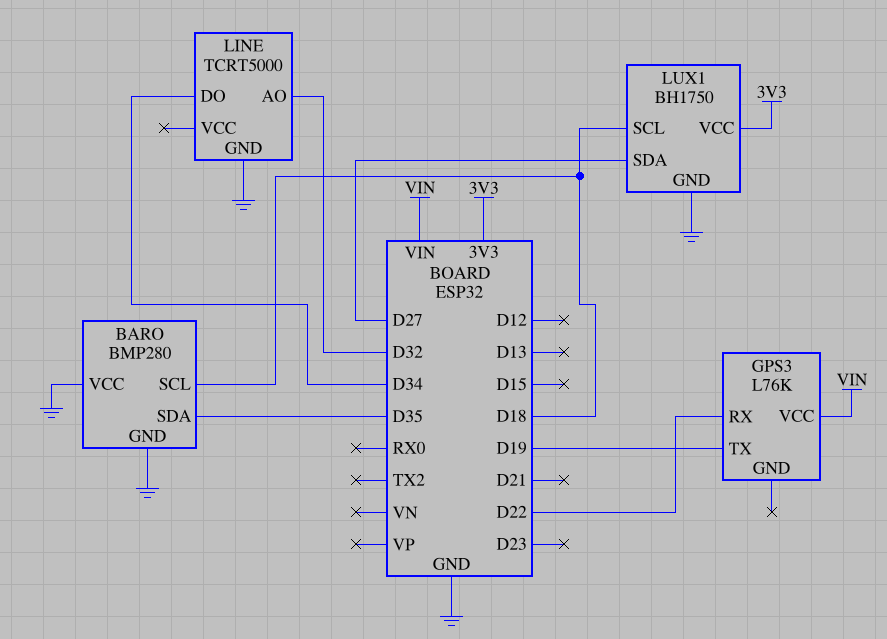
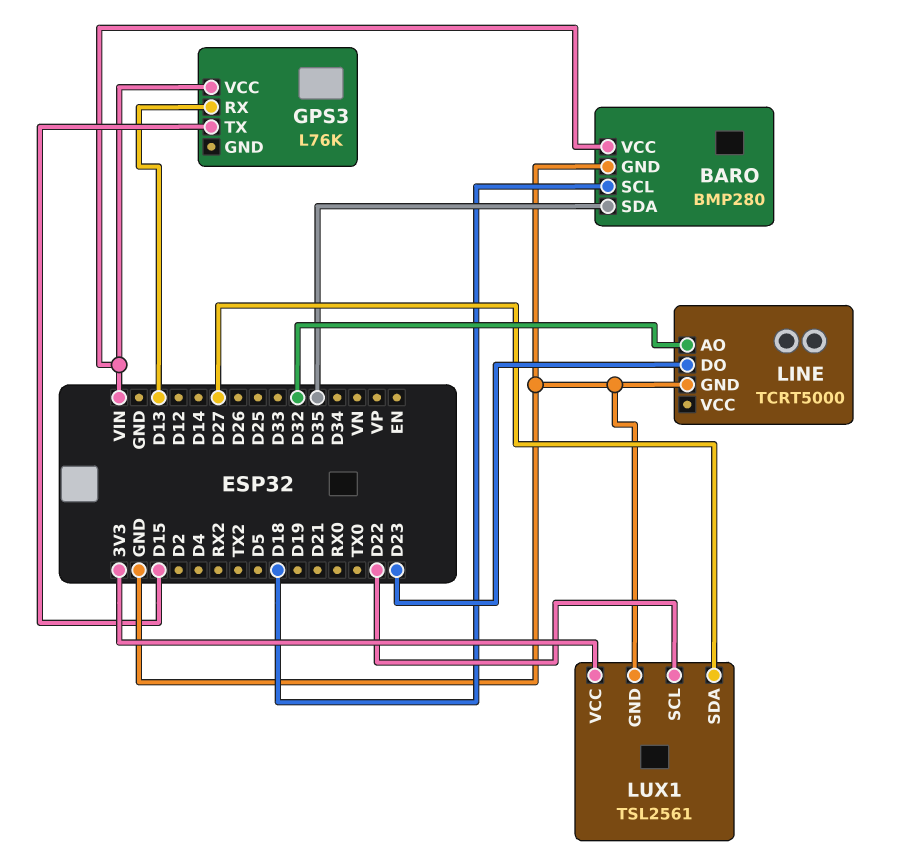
BARO pin VCC: GND -> VIN
GPS3 pin RX: D22 -> D13
GPS3 pin TX: D19 -> D15
LINE pin DO: D34 -> D23
LUX1: BH1750 -> TSL2561
LUX1 pin SCL: D18 -> D22

